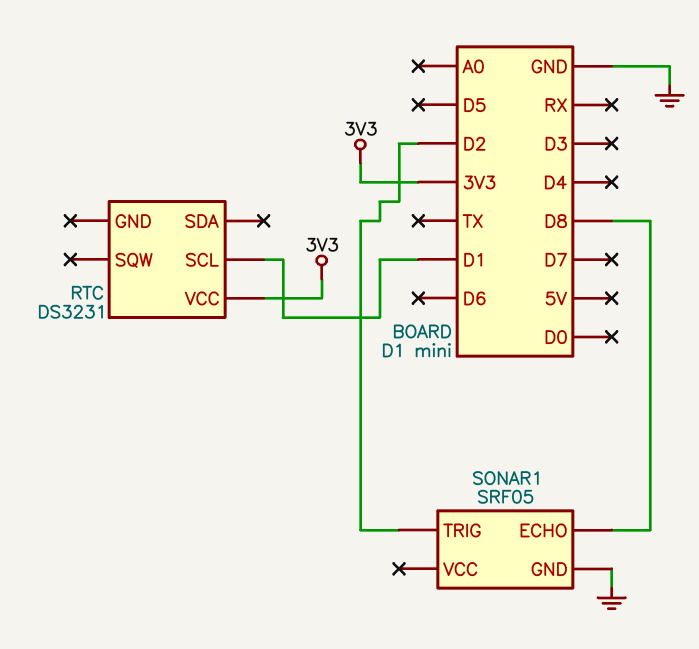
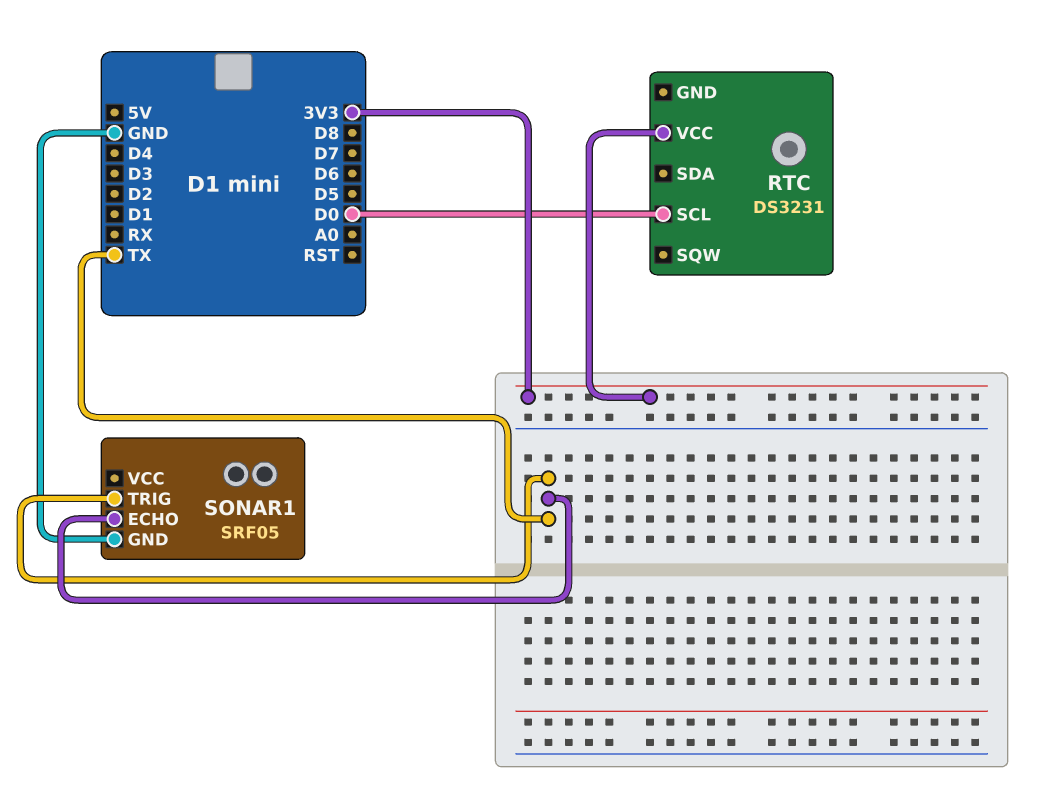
RTC pin SCL: D1 -> D0
SONAR1 pin ECHO: D8 -> TX
SONAR1 pin TRIG: D2 -> TX

